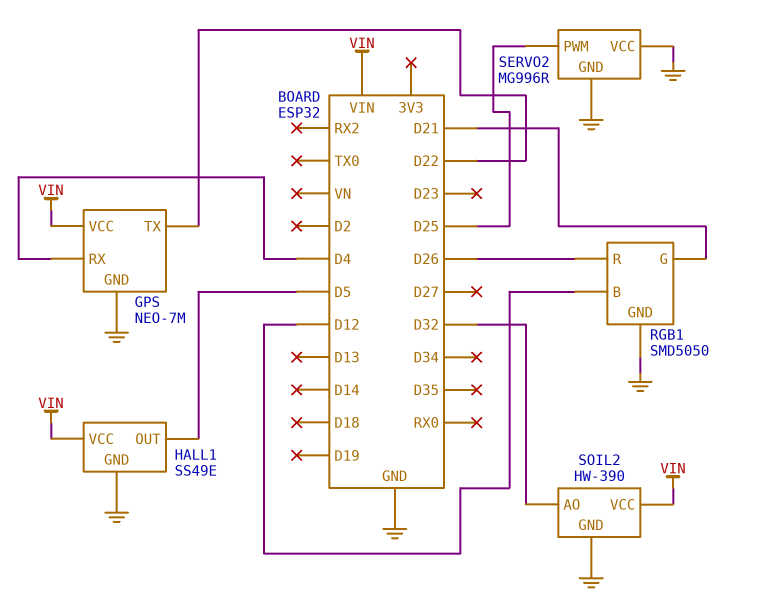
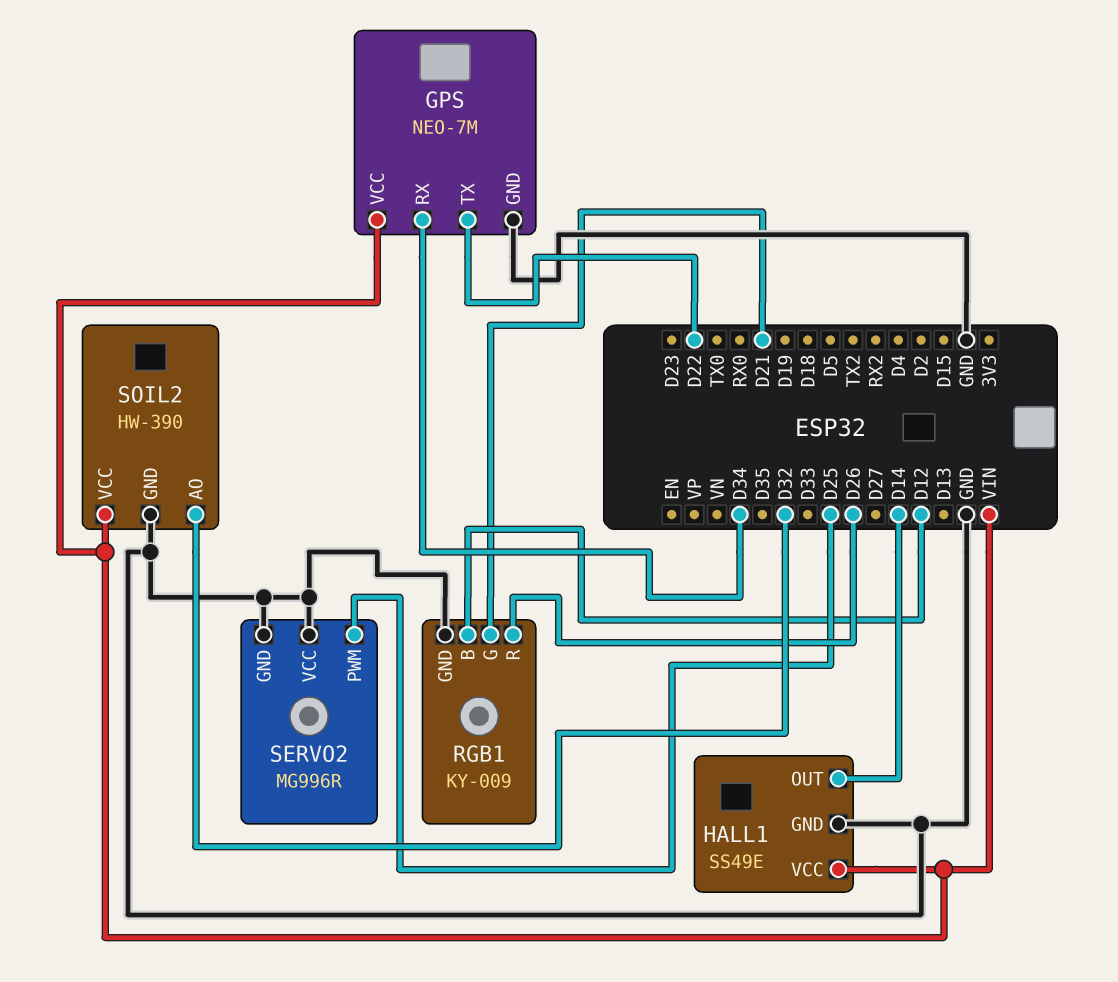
GPS pin RX: D4 -> D34
HALL1 pin OUT: D5 -> D14
RGB1: SMD5050 -> KY-009

